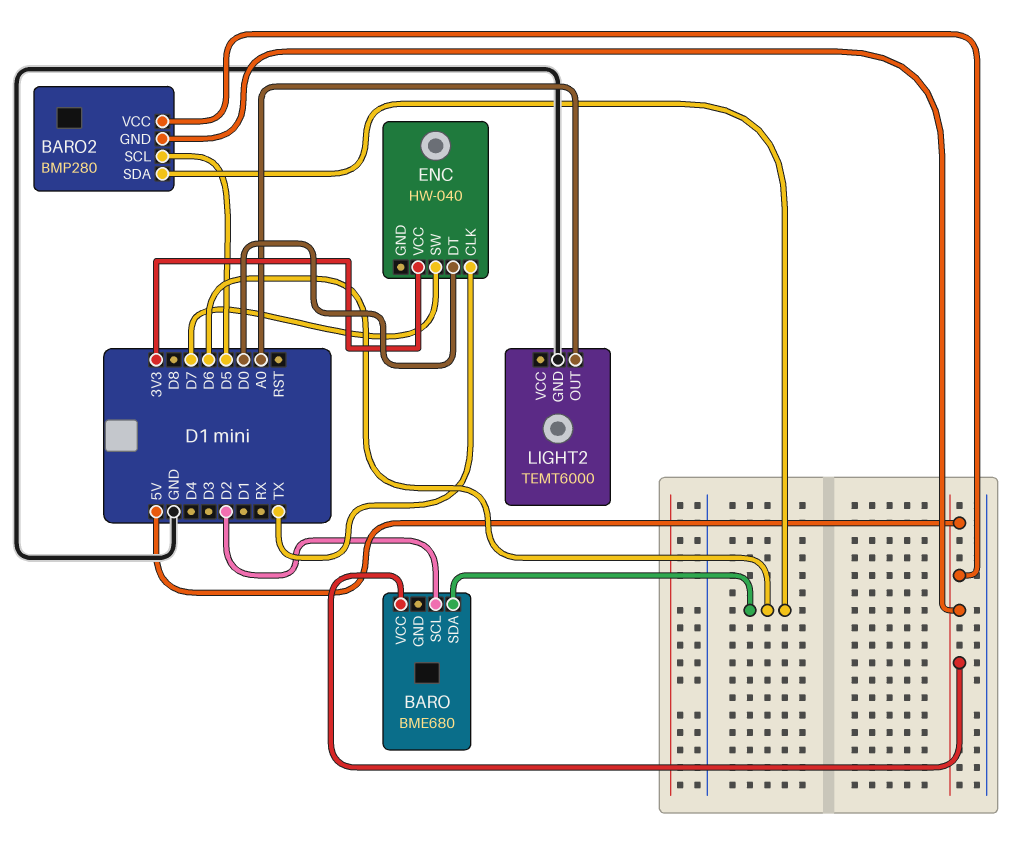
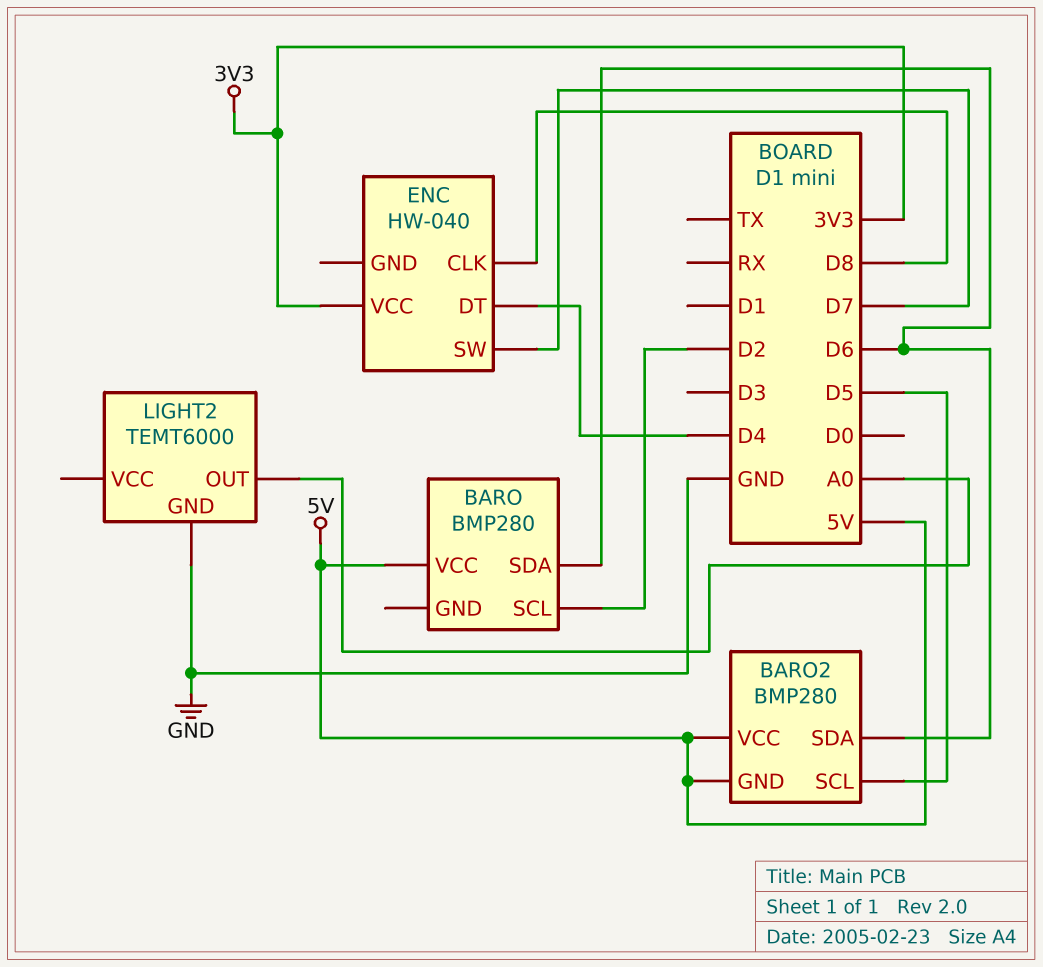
BARO: BME680 -> BMP280
ENC pin CLK: TX -> D8
ENC pin DT: D0 -> D4

